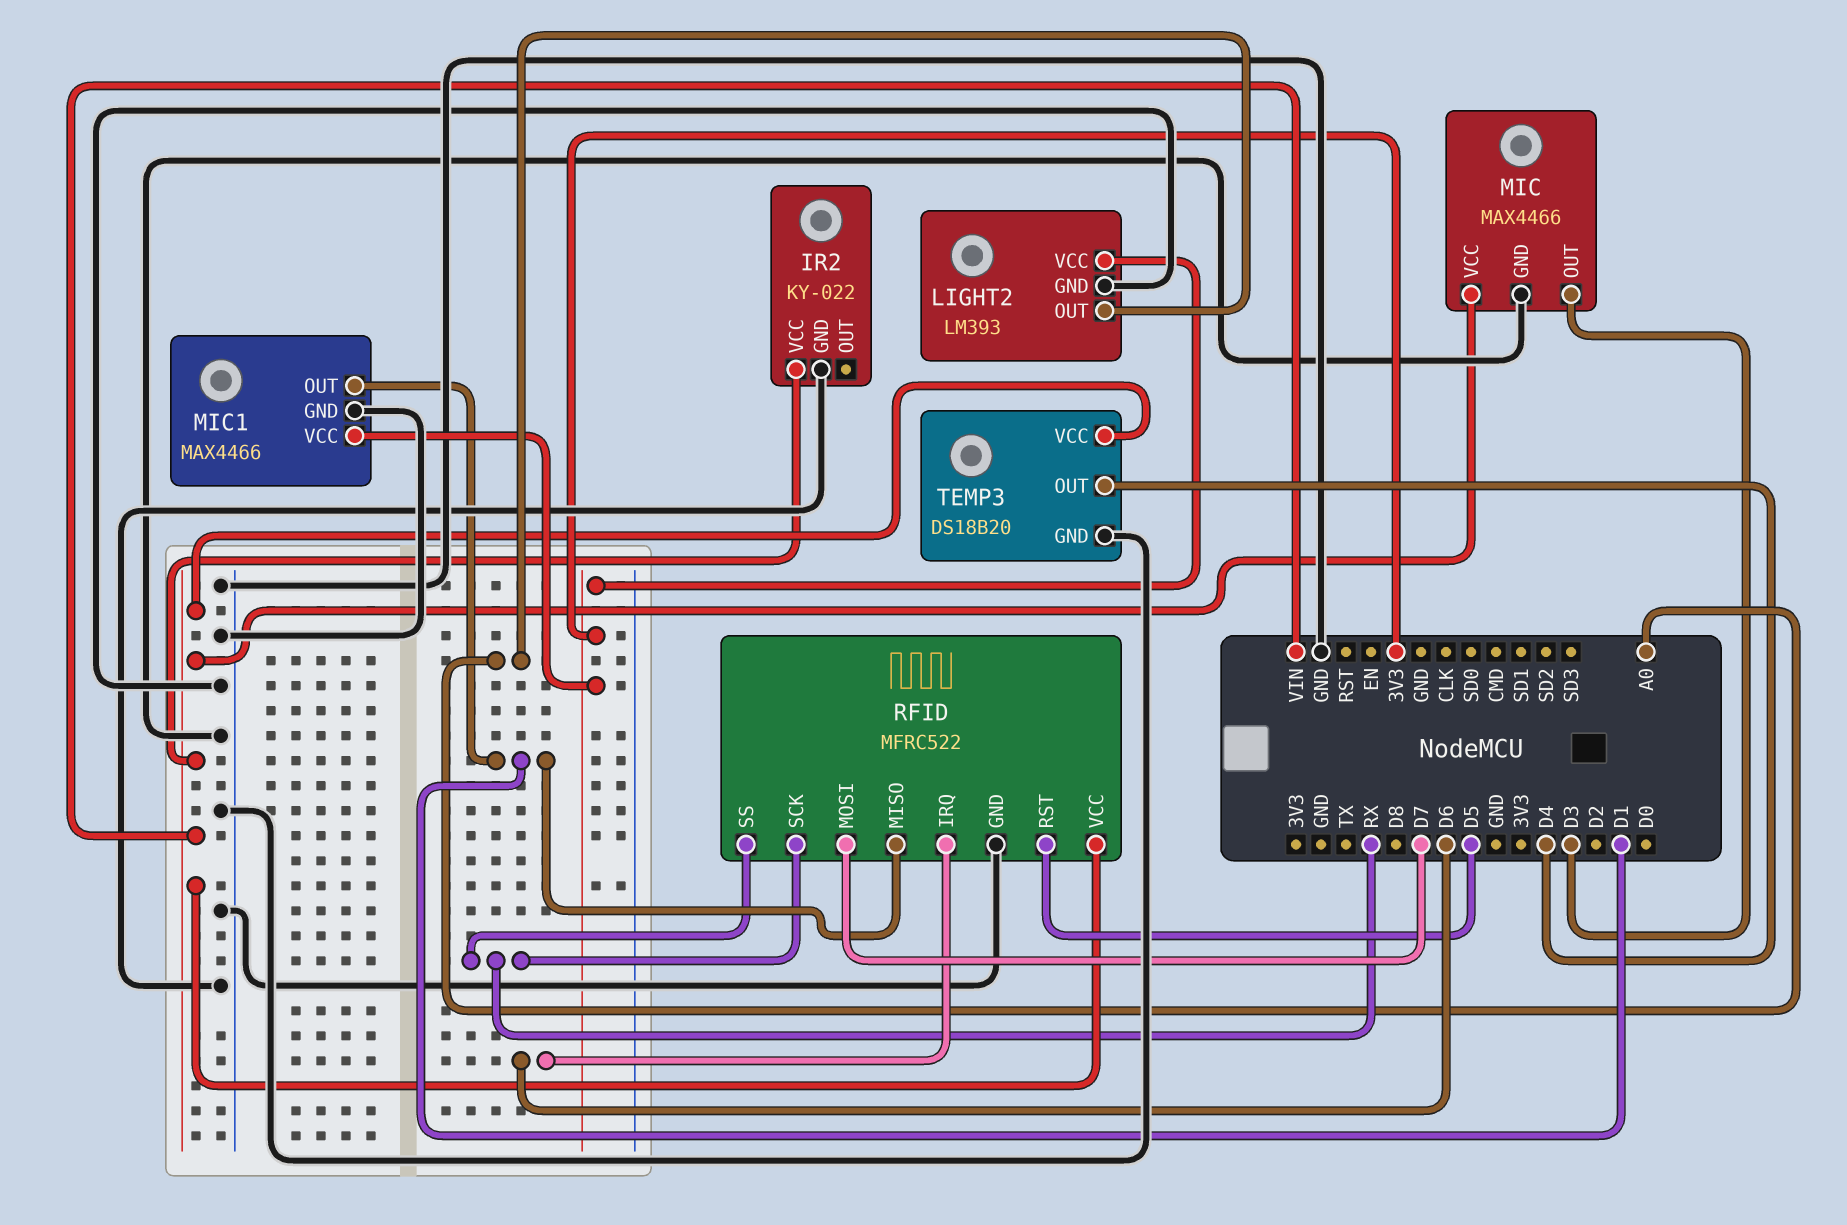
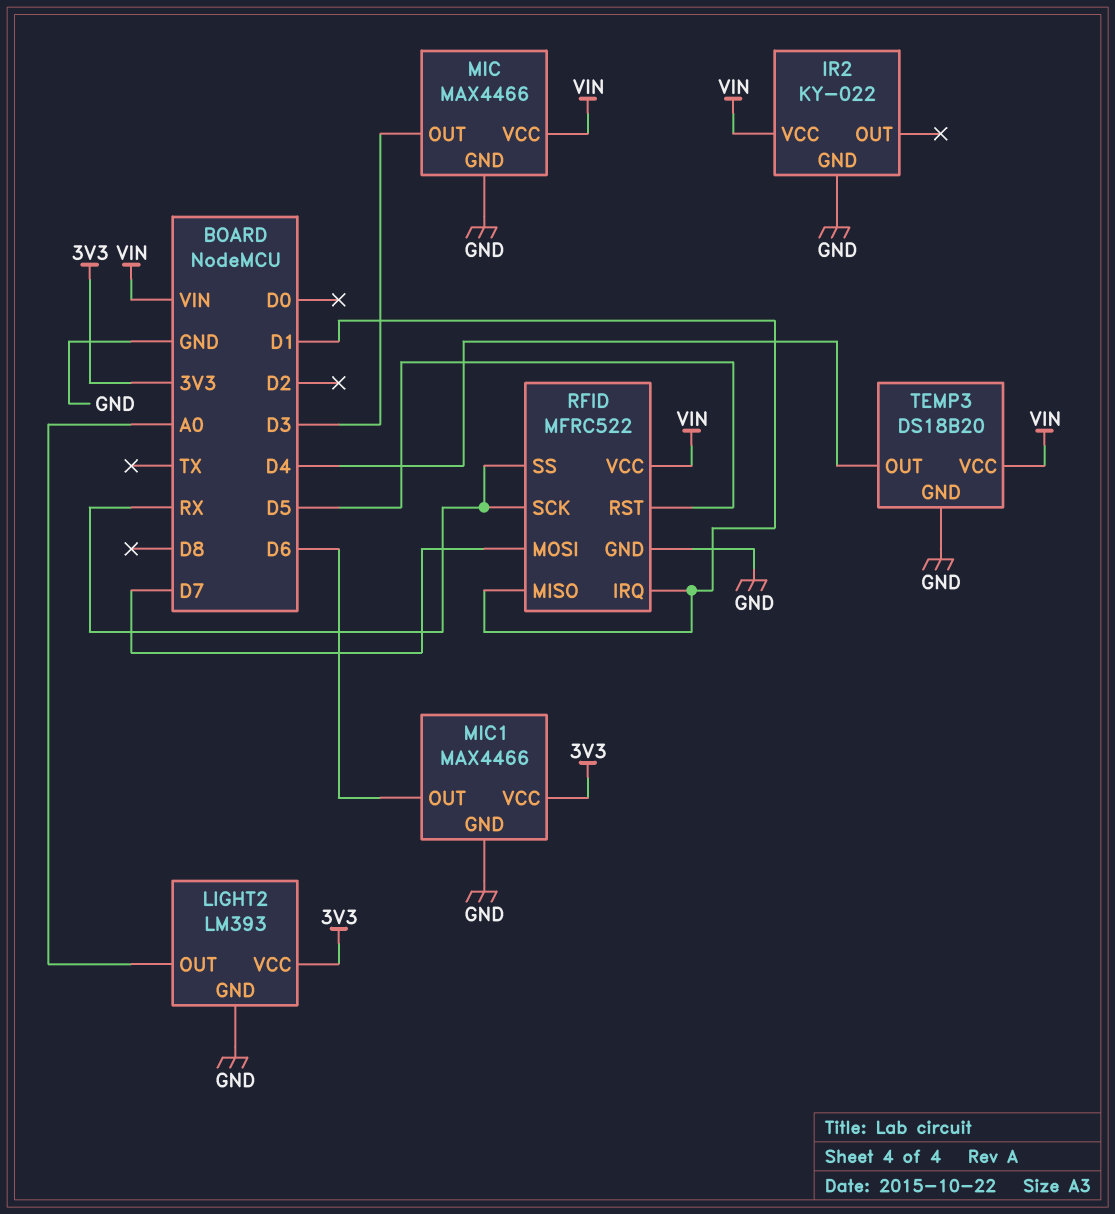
MIC1 pin OUT: D1 -> D6
RFID pin IRQ: D6 -> D1

